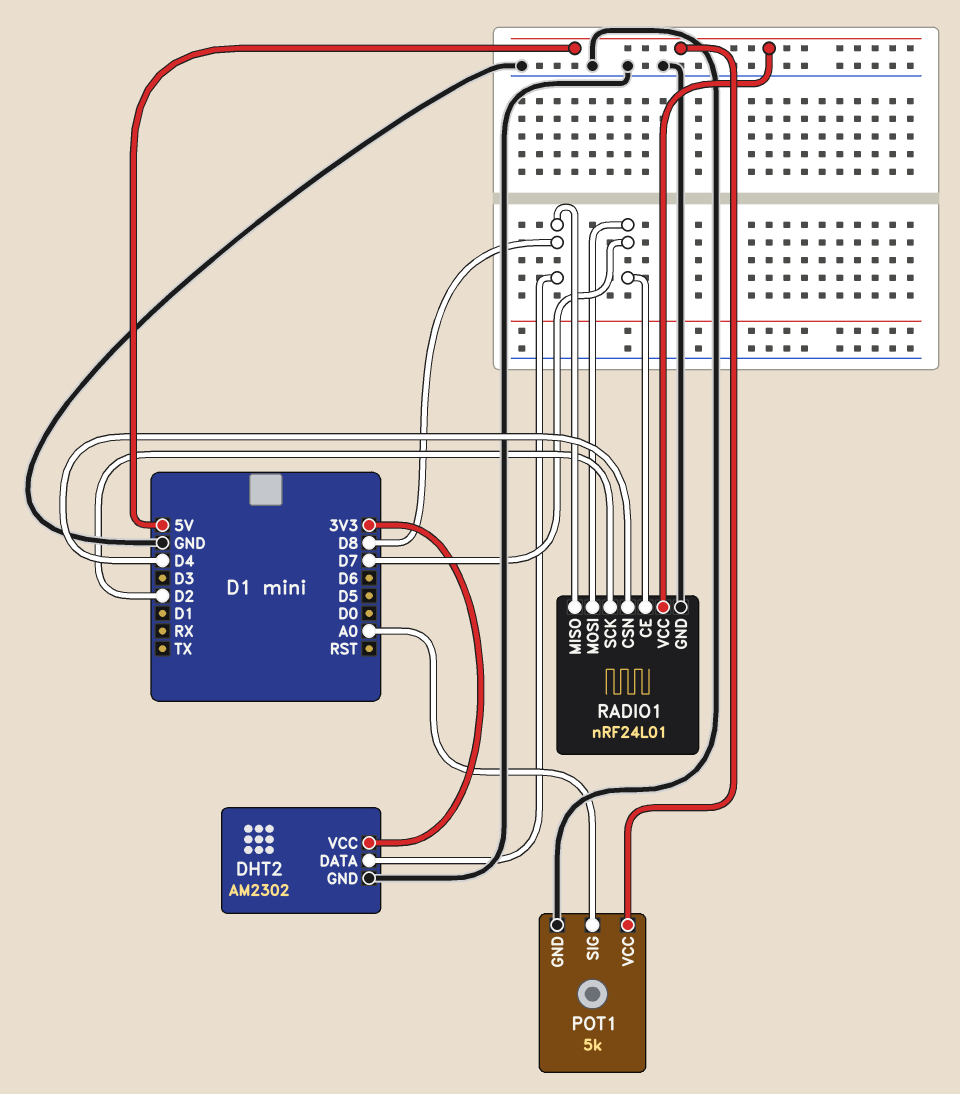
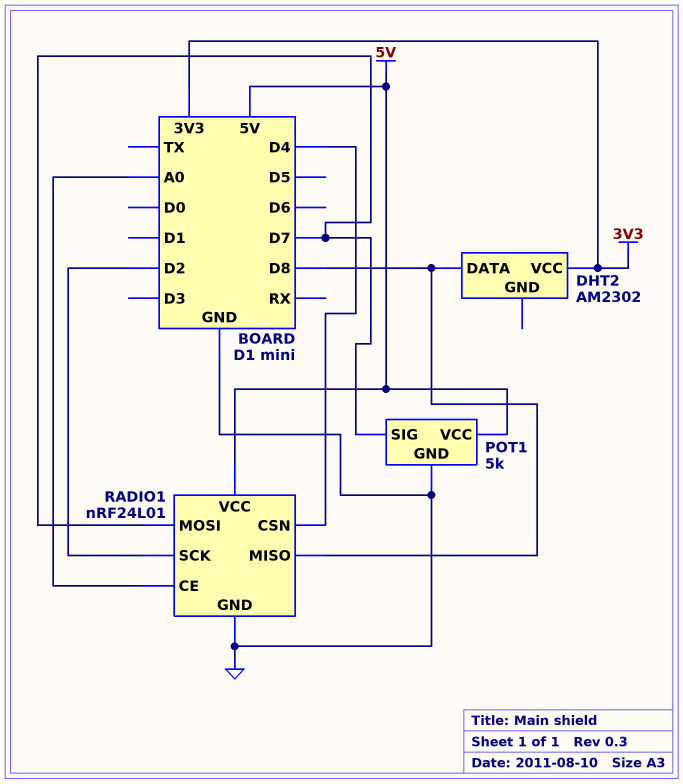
DHT2 pin GND: GND -> none
POT1 pin SIG: A0 -> D7
RADIO1 pin CE: D7 -> A0

